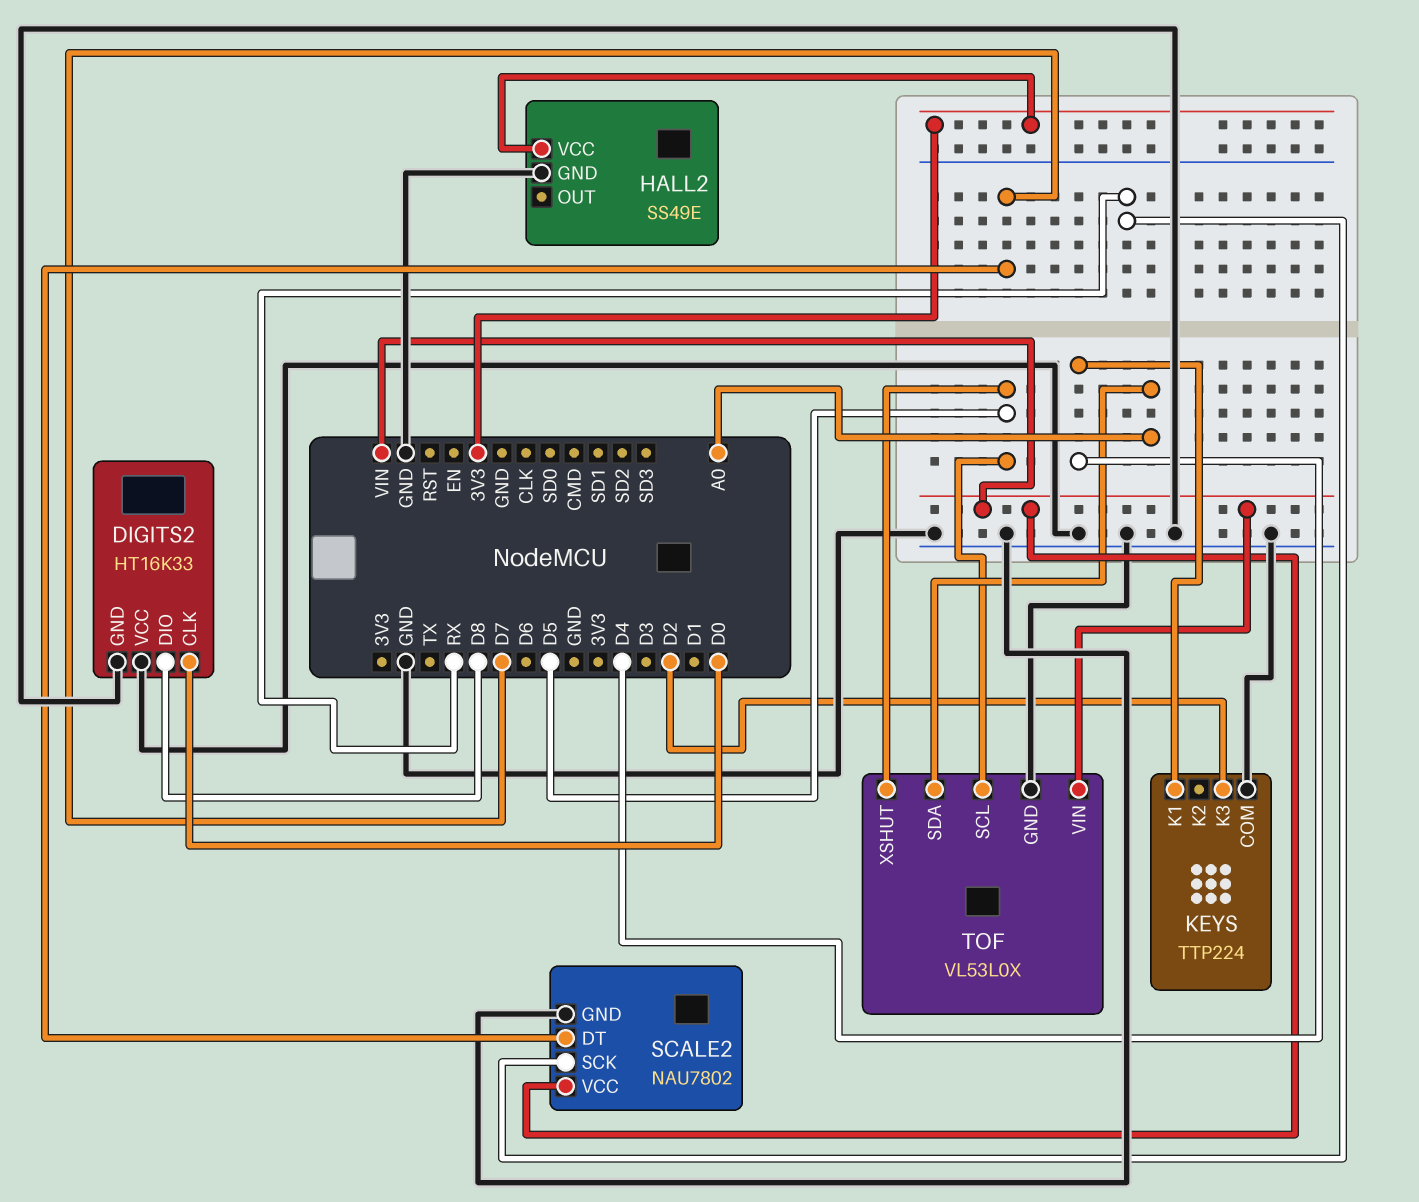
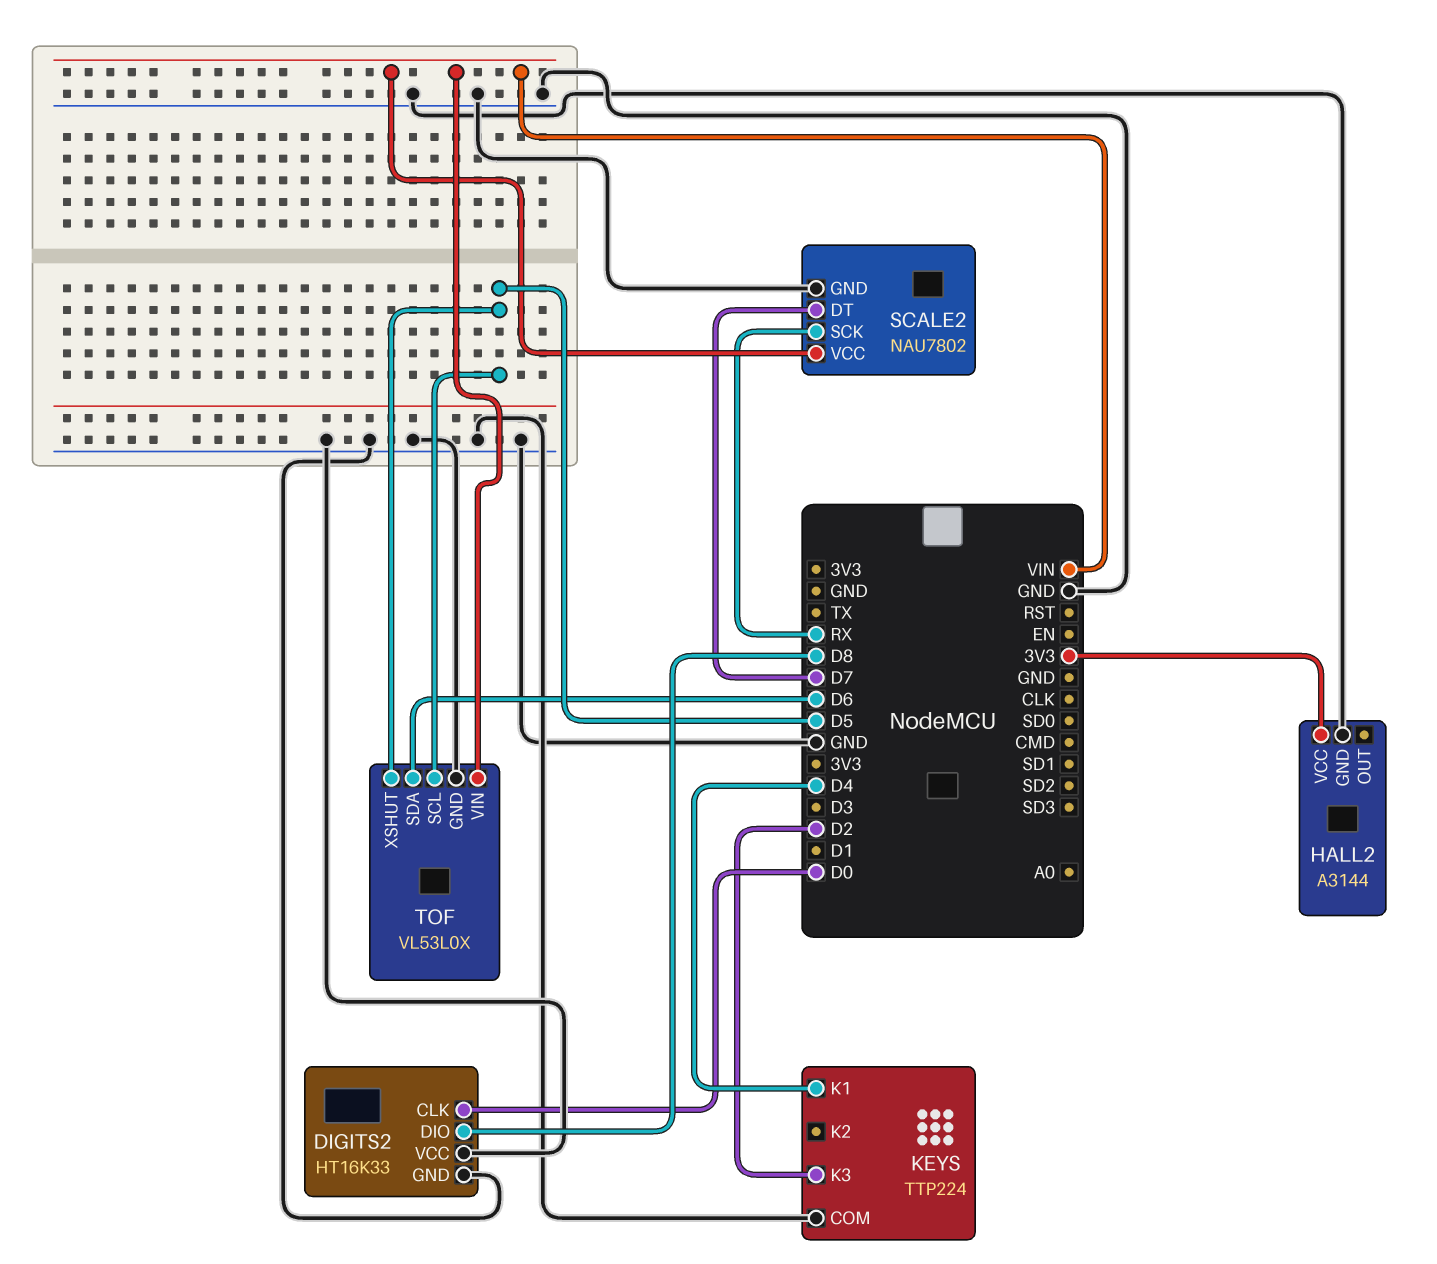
HALL2: SS49E -> A3144
TOF pin SDA: A0 -> D6

